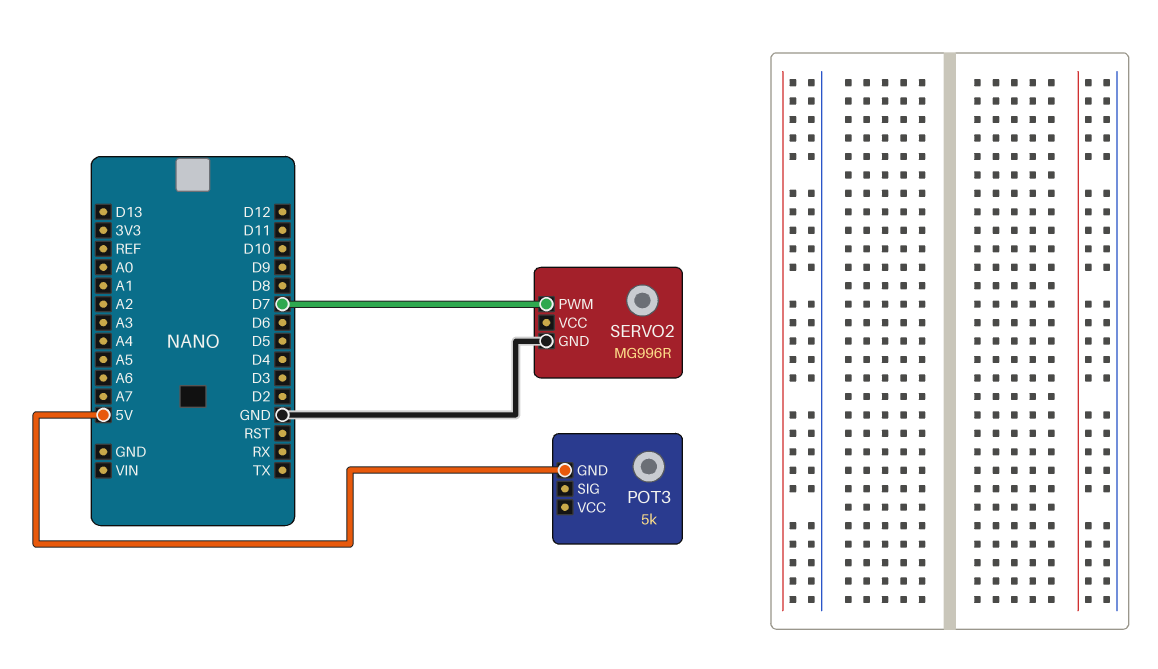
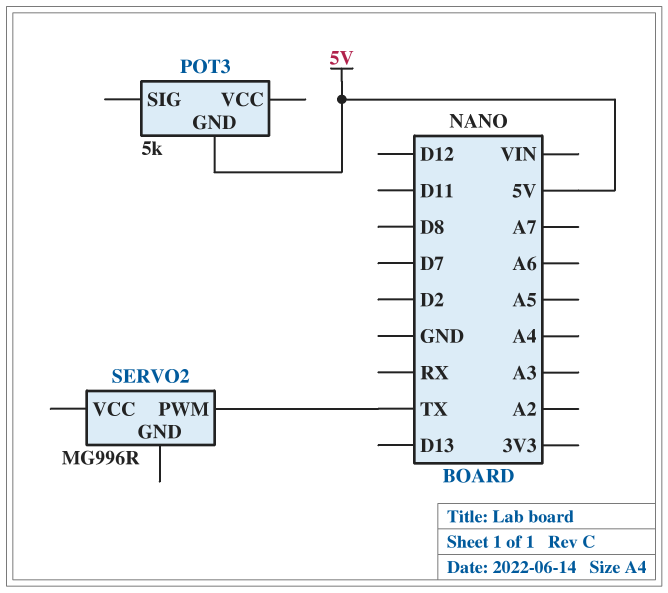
SERVO2 pin GND: GND -> none
SERVO2 pin PWM: D7 -> TX

